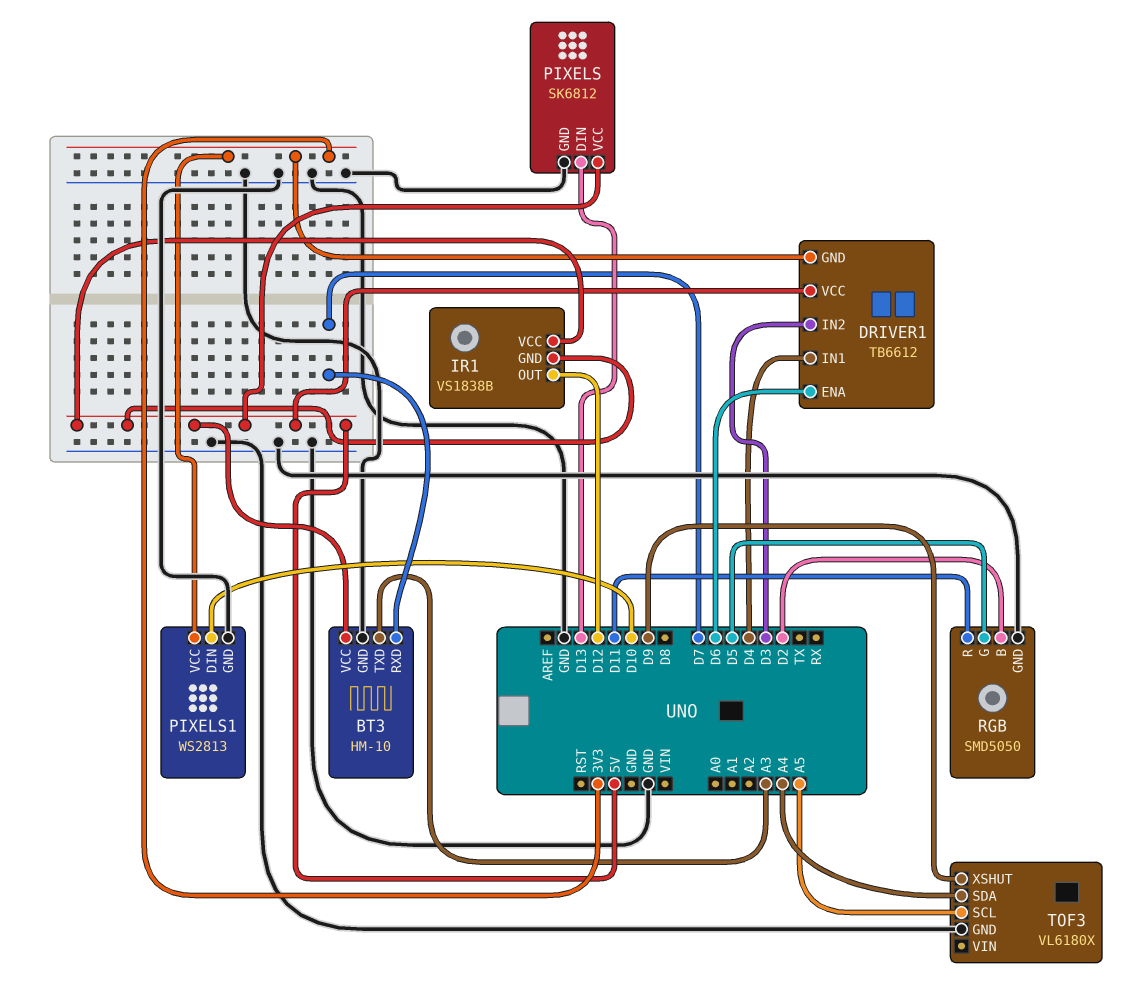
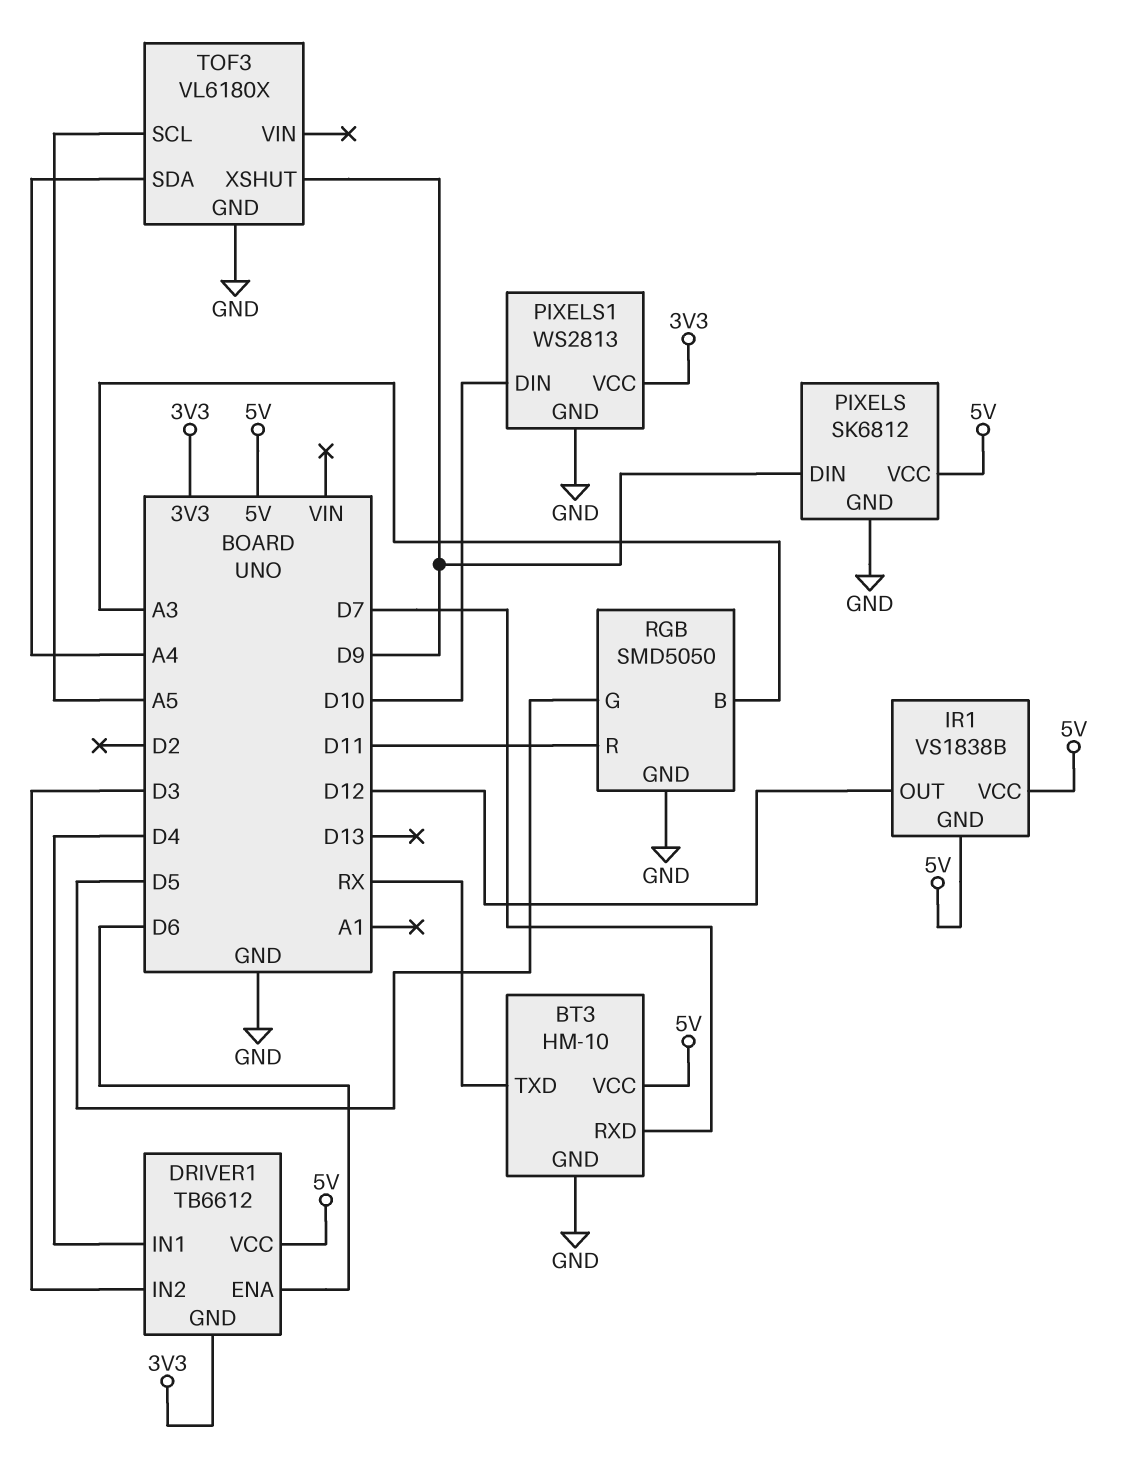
BT3 pin TXD: A3 -> RX
PIXELS pin DIN: D13 -> D9
RGB pin B: D2 -> A3

